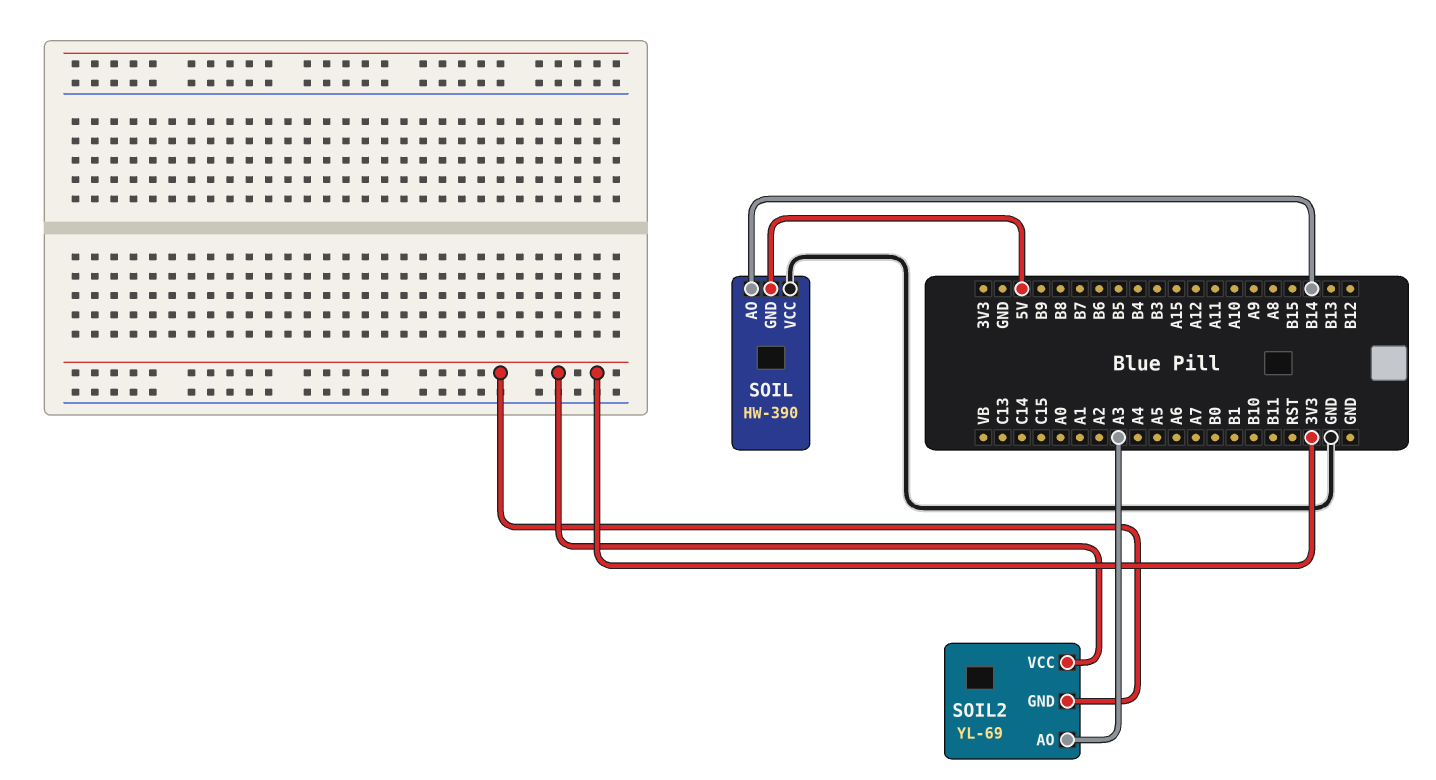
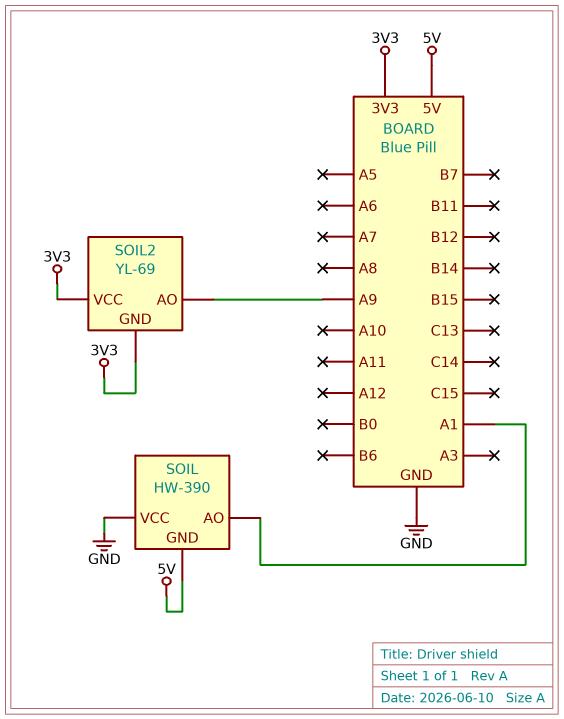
SOIL pin AO: B14 -> A1
SOIL2 pin AO: A3 -> A9

